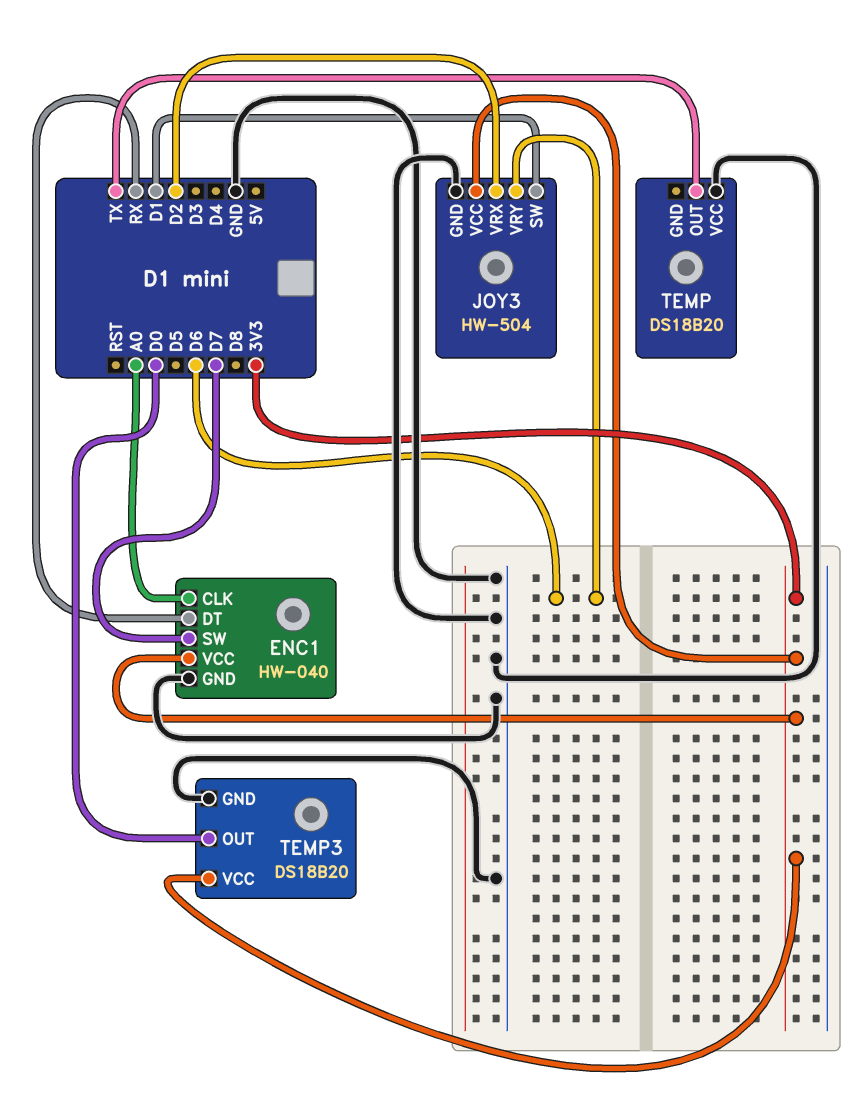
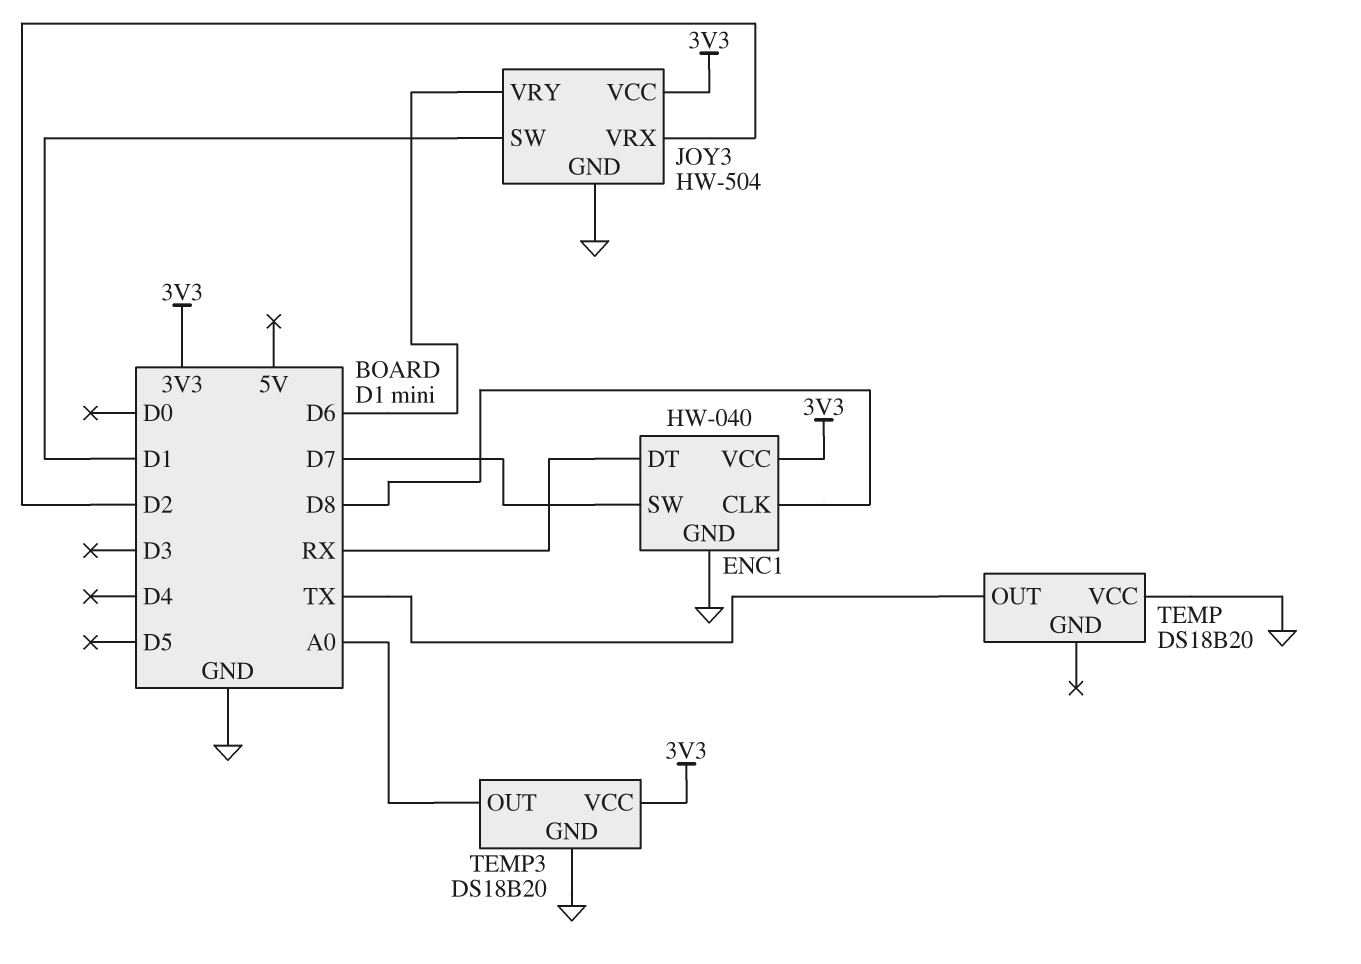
ENC1 pin CLK: A0 -> D8
TEMP3 pin OUT: D0 -> A0

